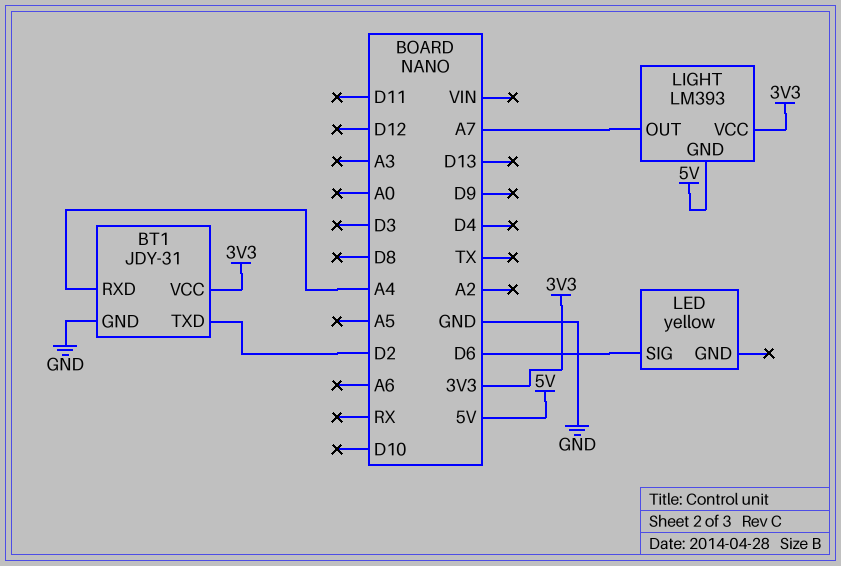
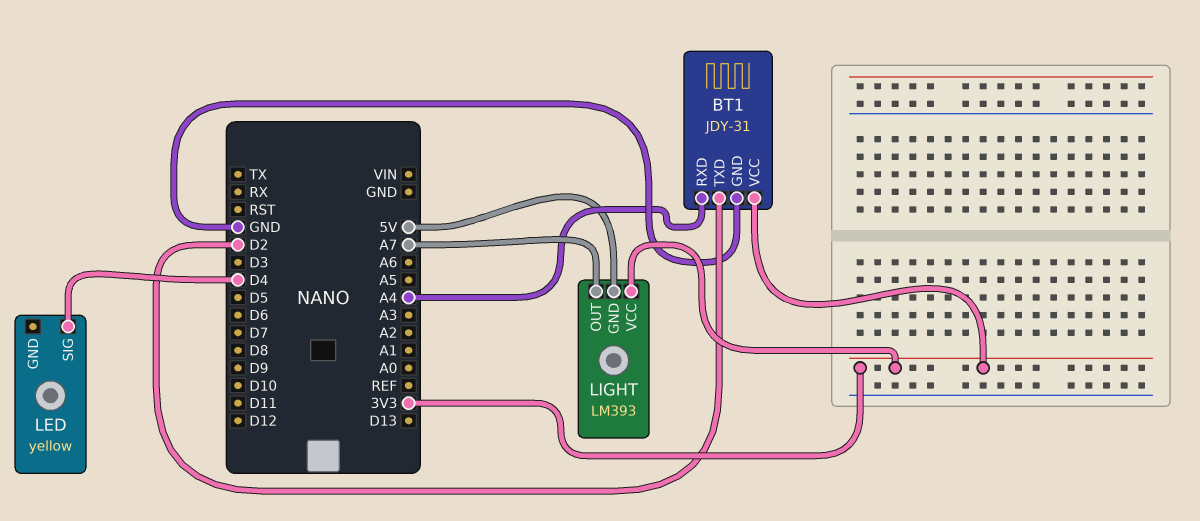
LED pin SIG: D6 -> D4

